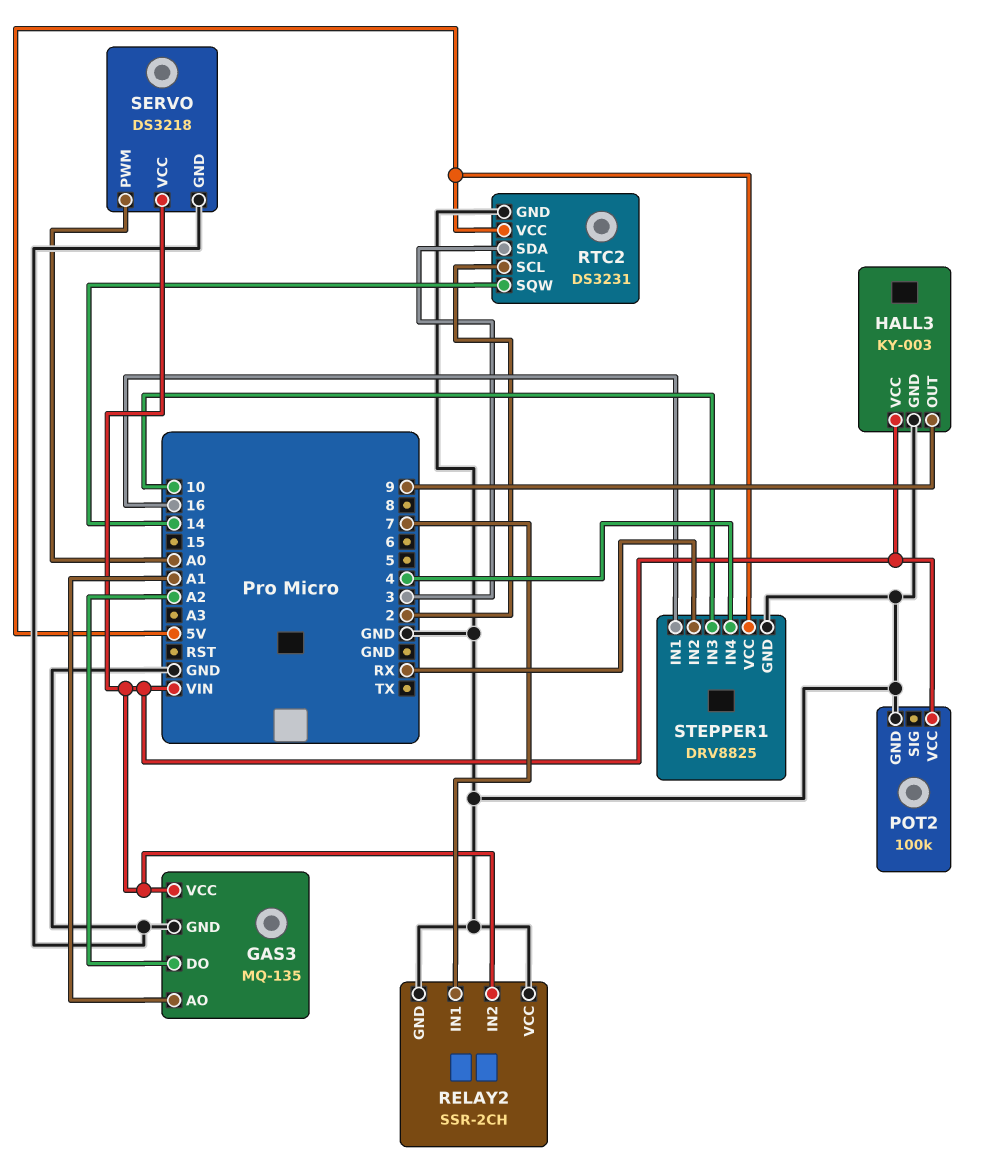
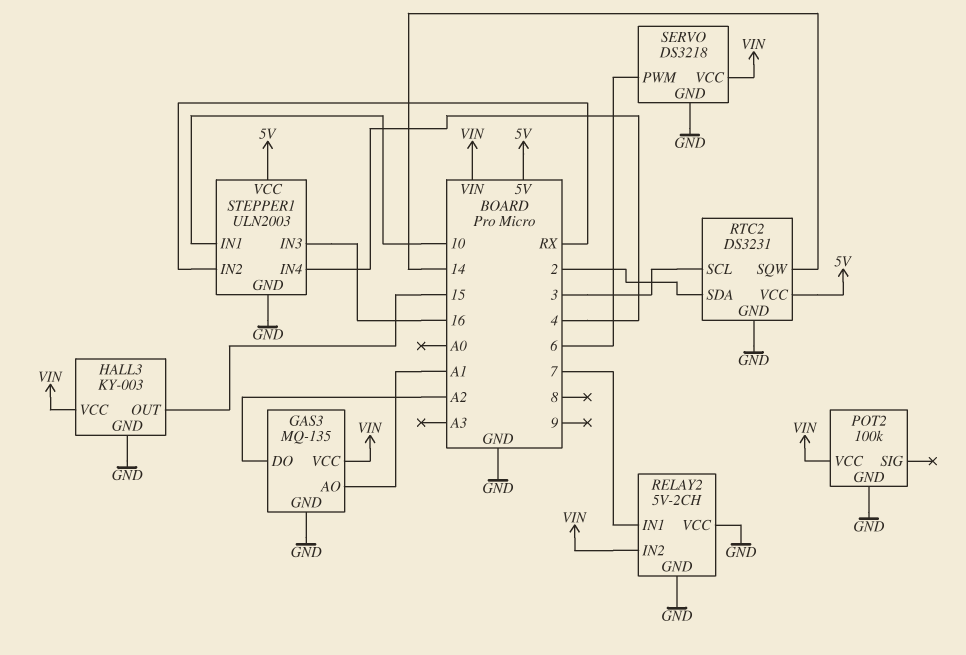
HALL3 pin OUT: 9 -> 15
RELAY2: SSR-2CH -> 5V-2CH
RTC2 pin SCL: 2 -> 3
RTC2 pin SDA: 3 -> 2
SERVO pin PWM: A0 -> 6
STEPPER1: DRV8825 -> ULN2003
STEPPER1 pin IN1: 16 -> 10
STEPPER1 pin IN3: 10 -> 16

